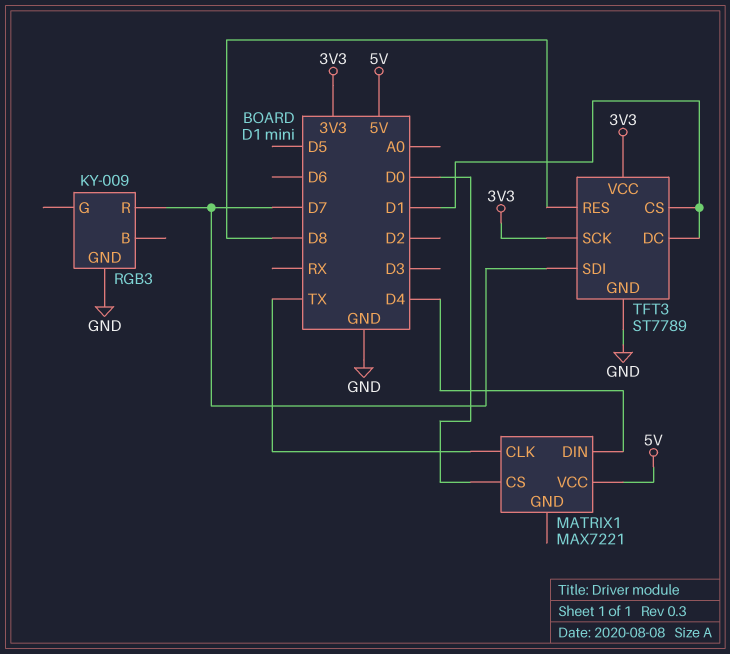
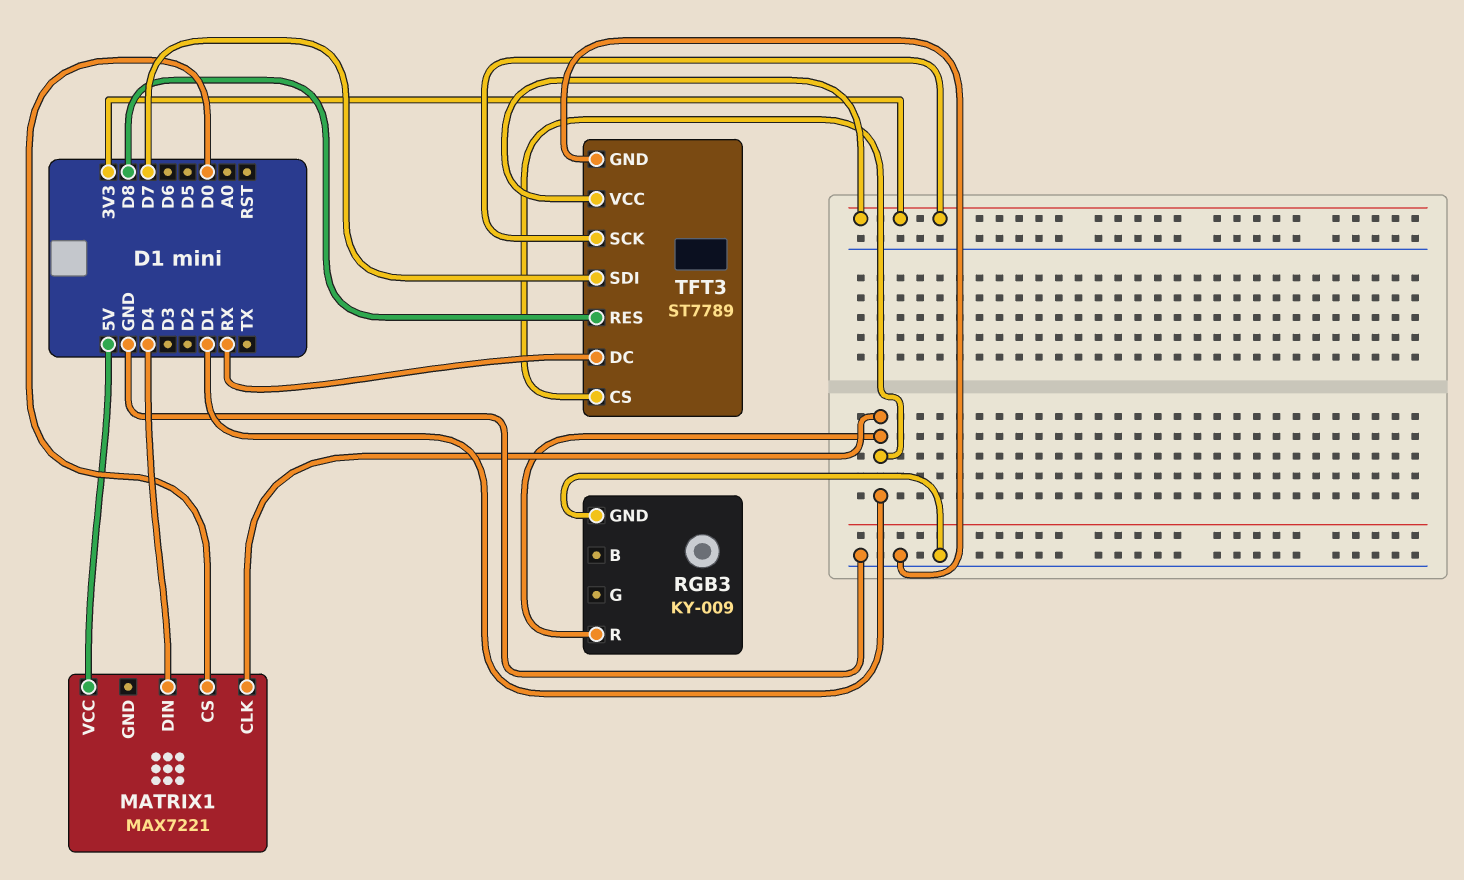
MATRIX1 pin CLK: TX -> D1
RGB3 pin R: D7 -> D1
TFT3 pin DC: D1 -> RX

